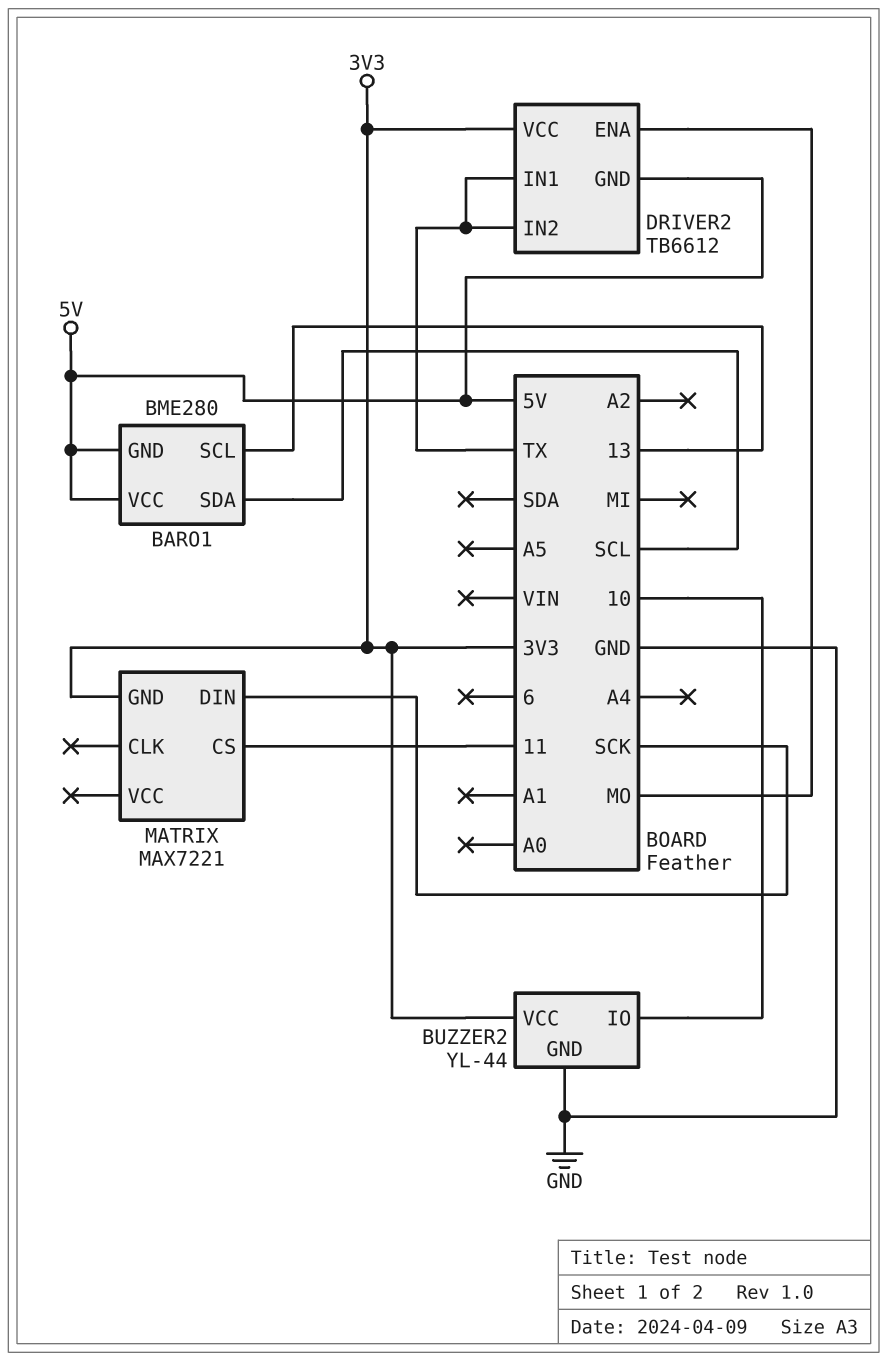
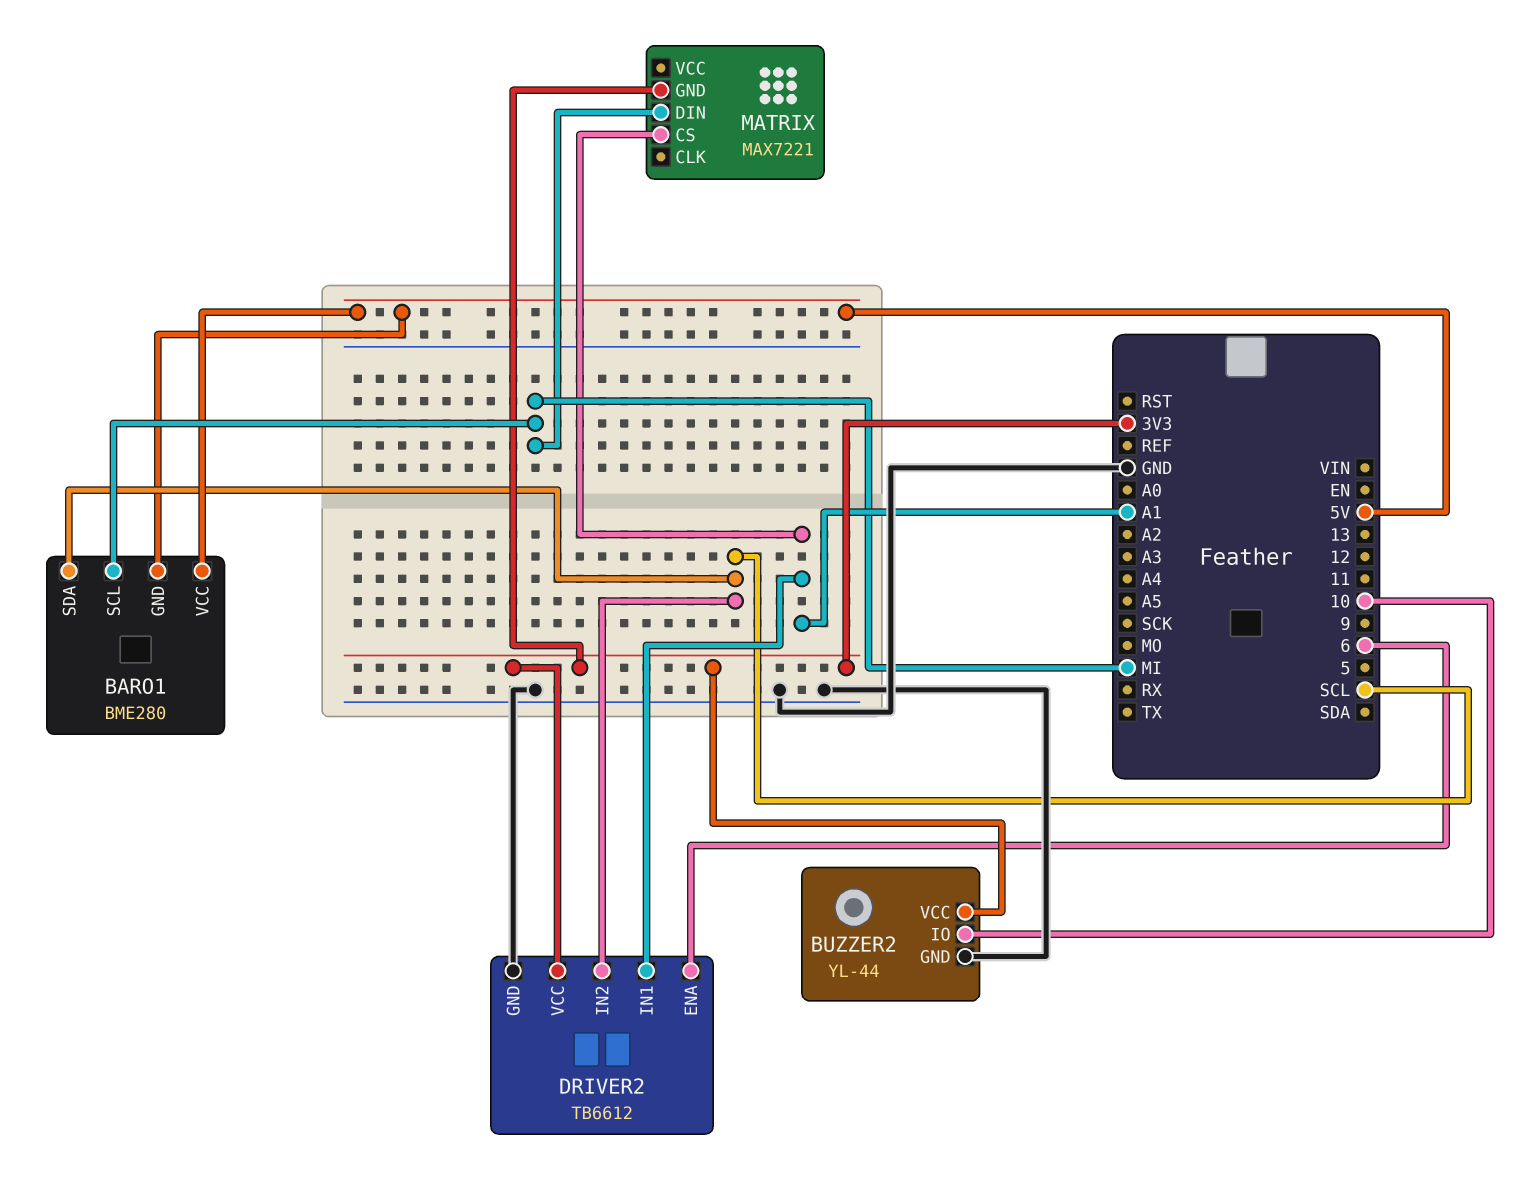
BARO1 pin SCL: 13 -> MI
DRIVER2 pin ENA: MO -> 6
DRIVER2 pin GND: 5V -> GND
DRIVER2 pin IN1: TX -> A1
DRIVER2 pin IN2: TX -> SCL
MATRIX pin CS: 11 -> A1
MATRIX pin DIN: SCK -> MI

